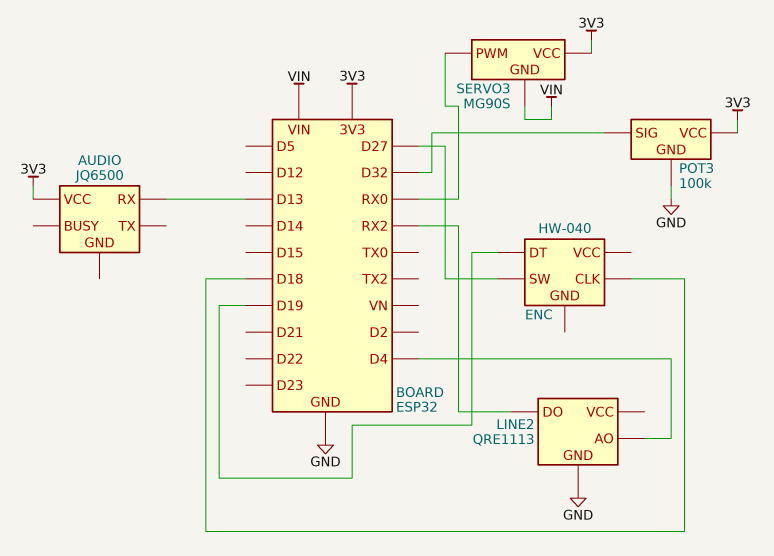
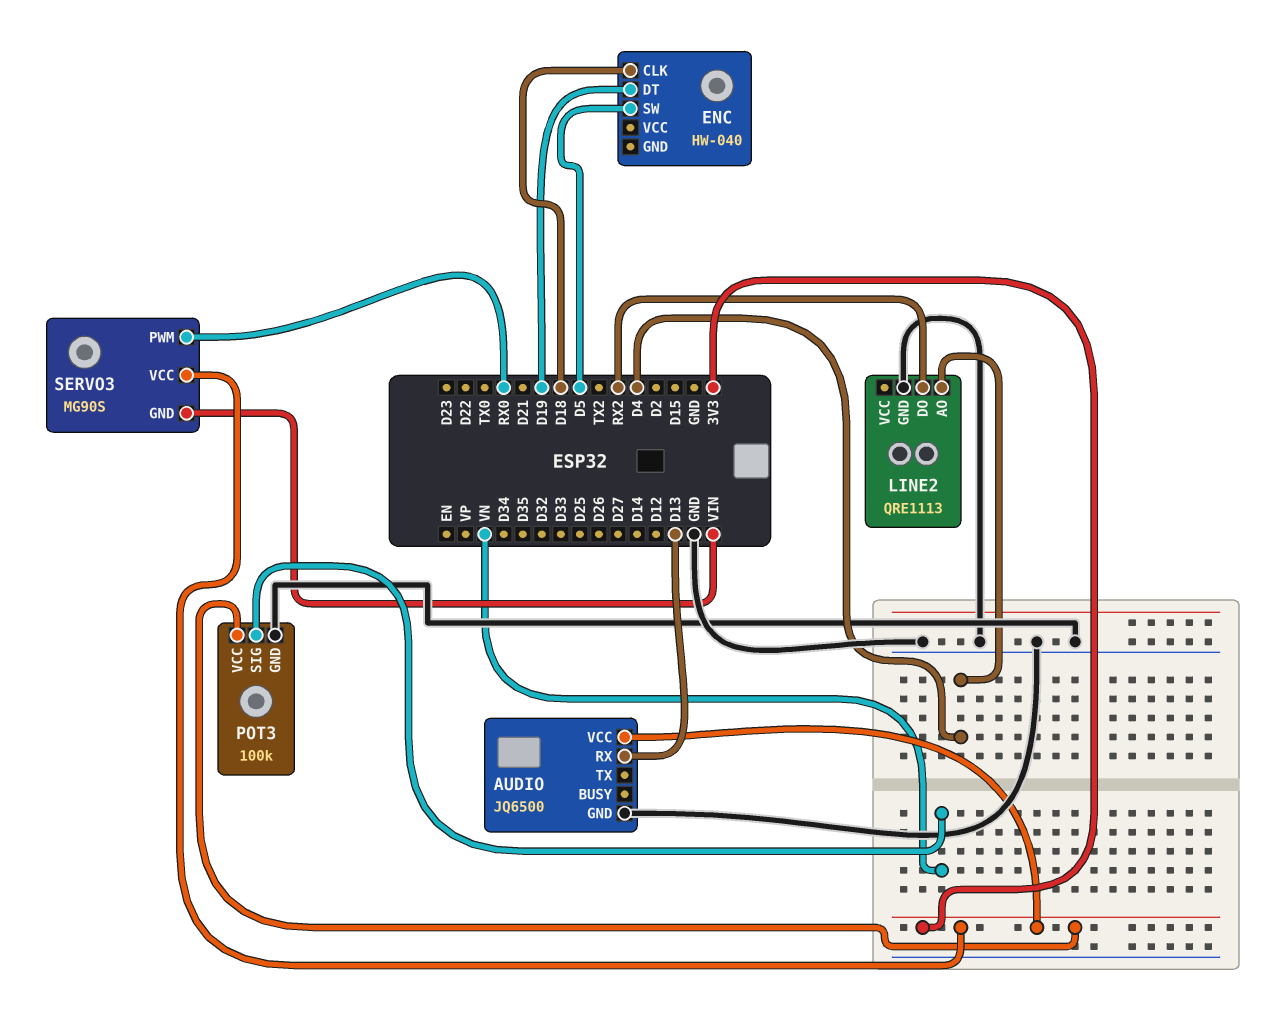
AUDIO pin GND: none -> GND
ENC pin SW: D27 -> D5
POT3 pin SIG: D32 -> VN

